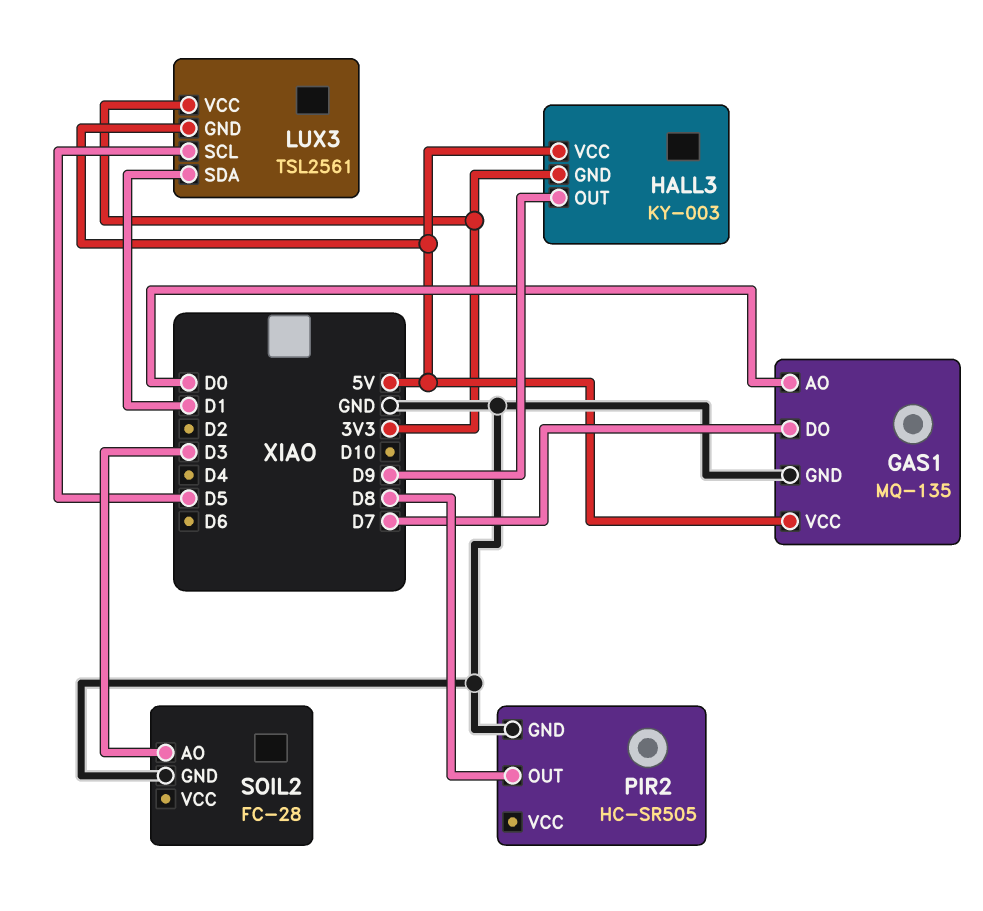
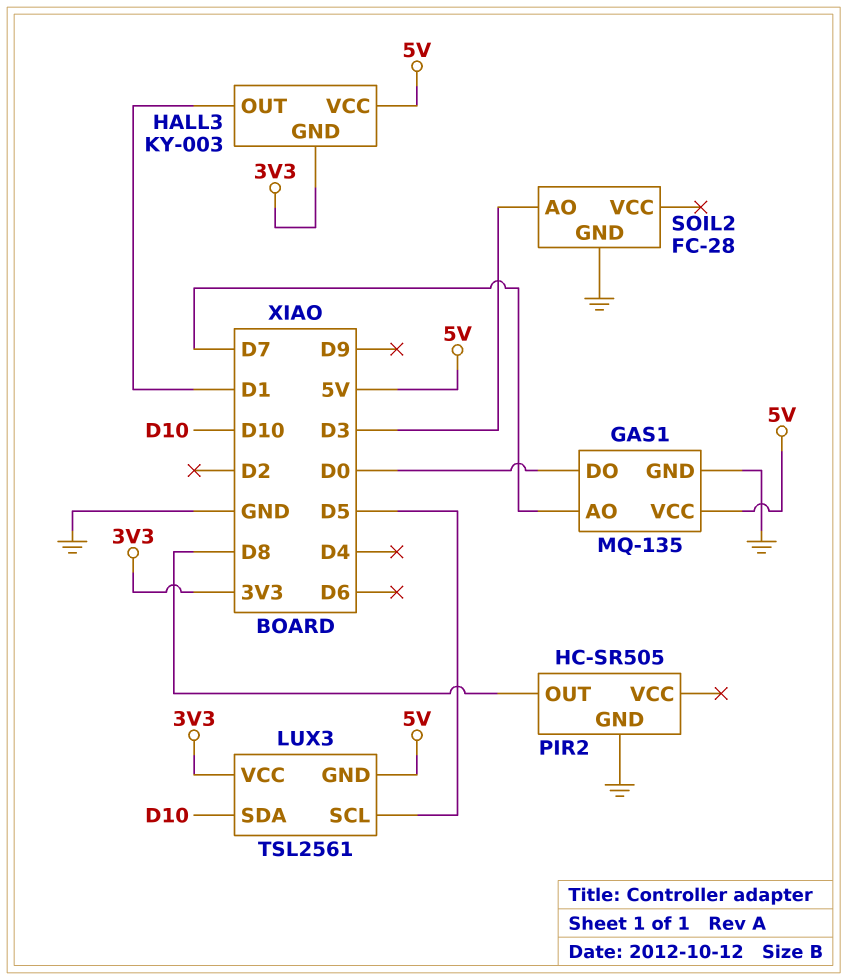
GAS1 pin AO: D0 -> D7
GAS1 pin DO: D7 -> D0
HALL3 pin OUT: D9 -> D1
LUX3 pin SDA: D1 -> D10

